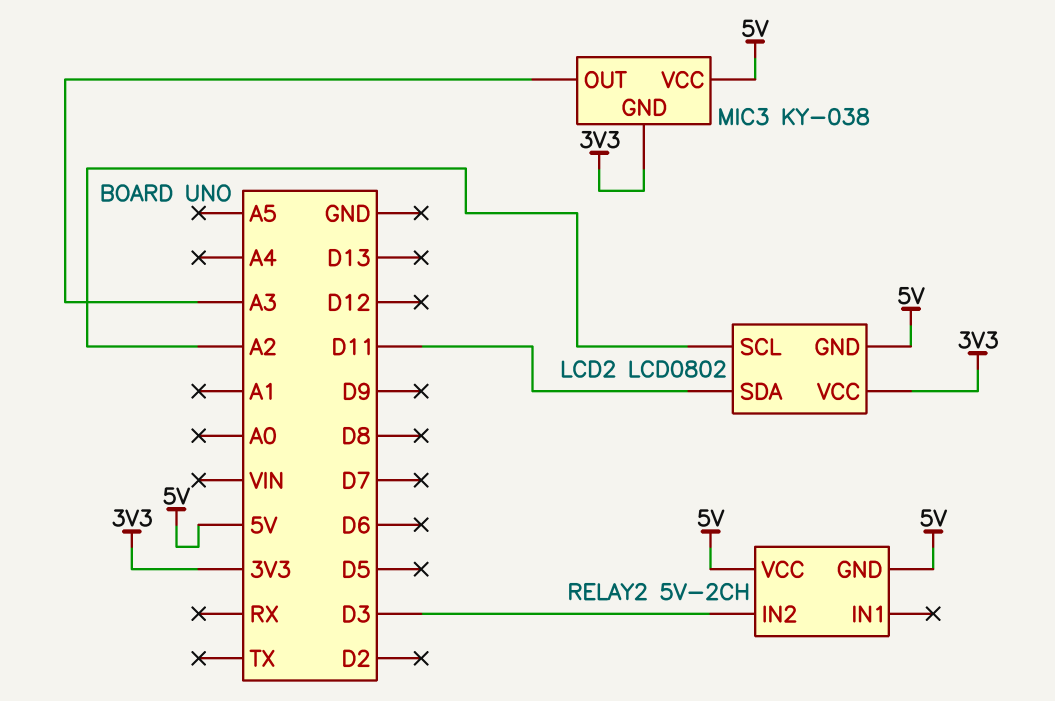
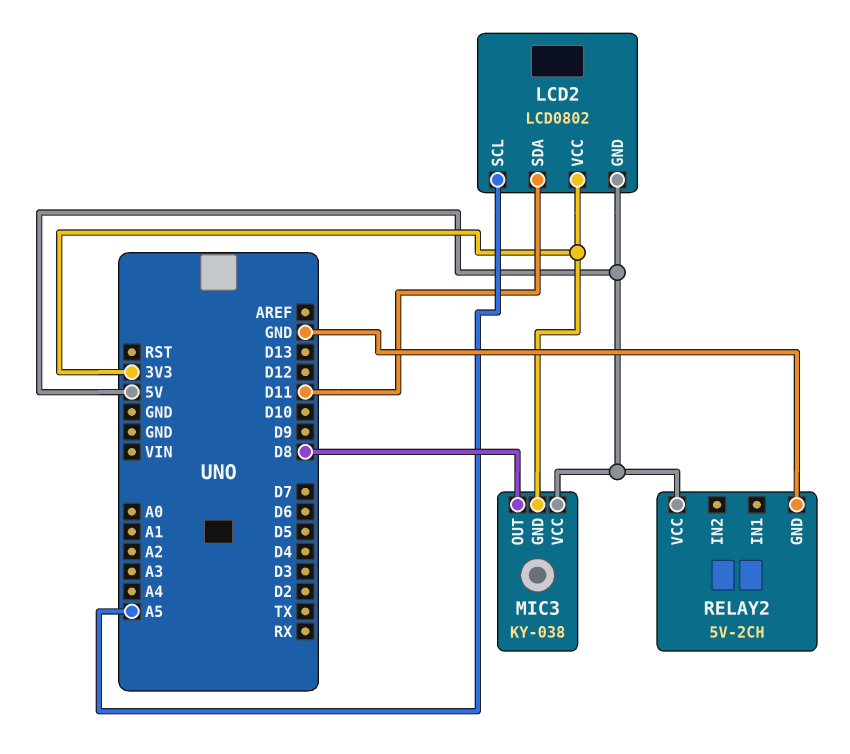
LCD2 pin SCL: A2 -> A5
MIC3 pin OUT: A3 -> D8
RELAY2 pin GND: 5V -> GND
RELAY2 pin IN2: D3 -> none

